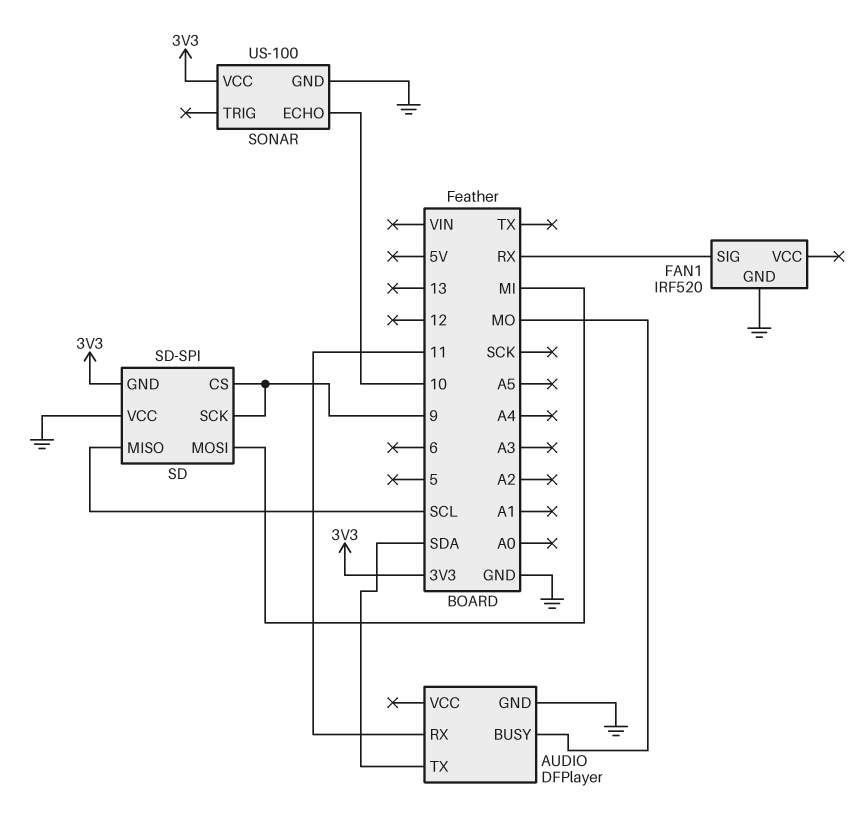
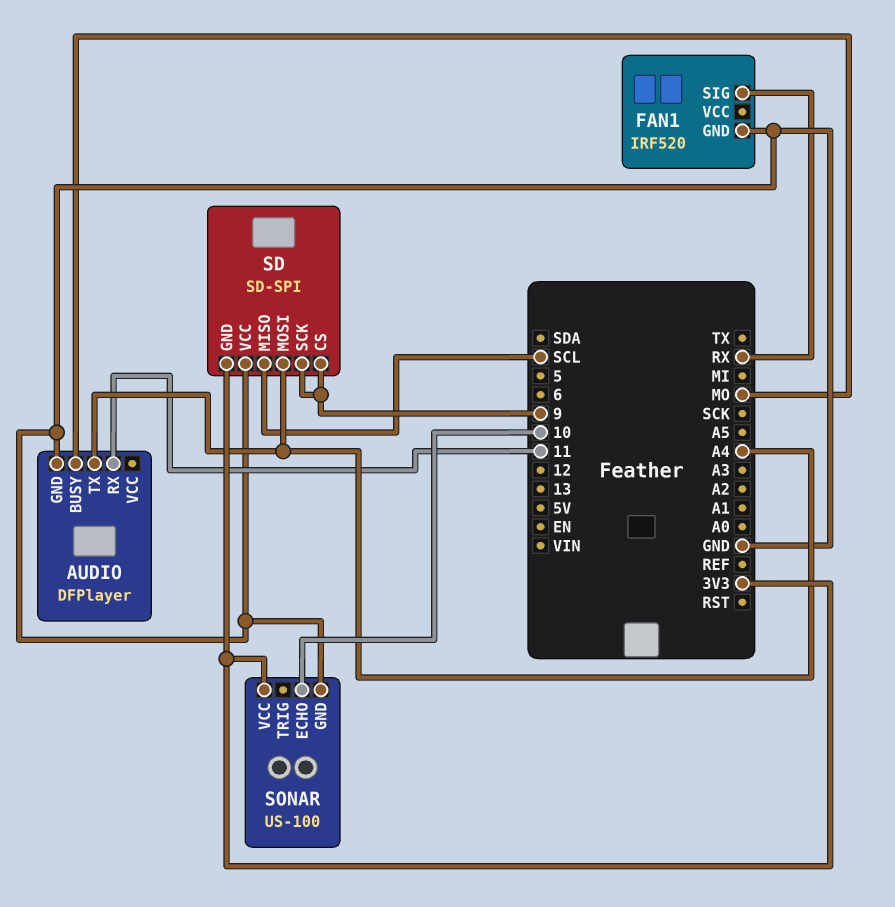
AUDIO pin TX: SDA -> A4
SD pin MOSI: MI -> A4

